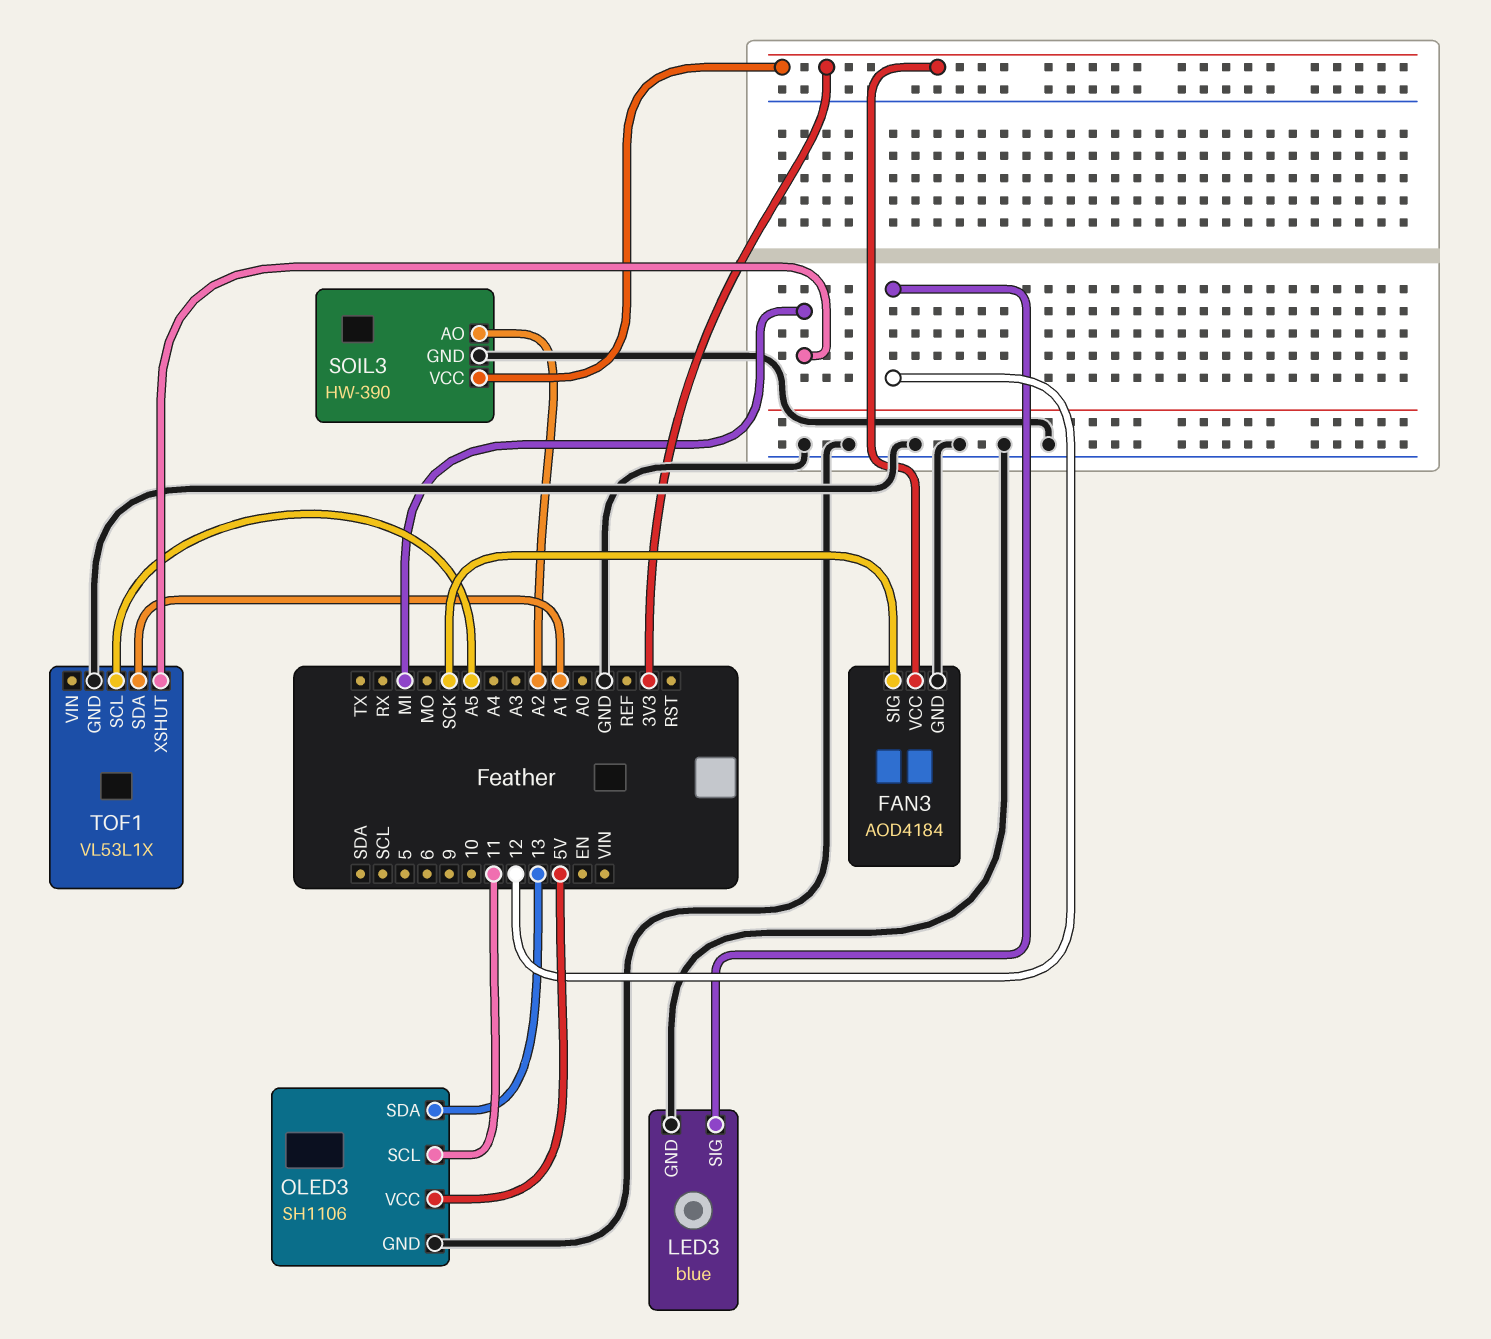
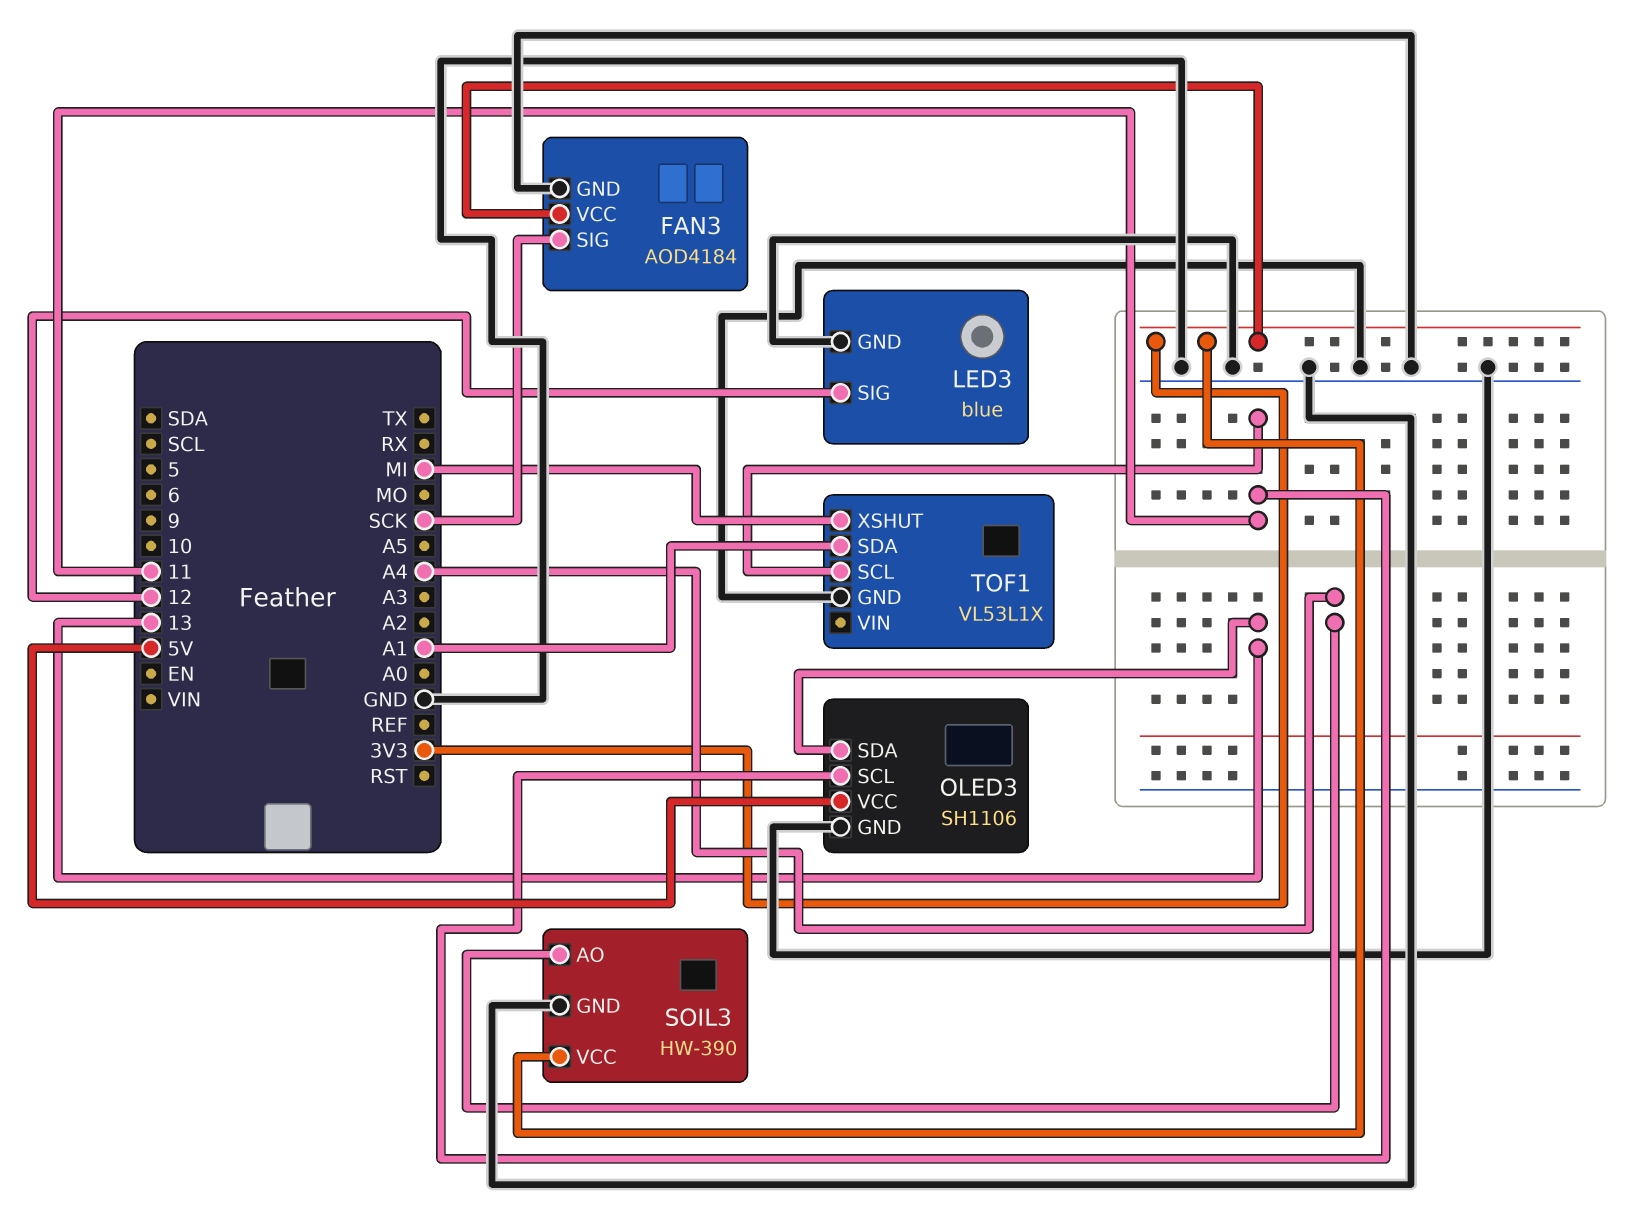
SOIL3 pin AO: A2 -> A4
TOF1 pin SCL: A5 -> 11

